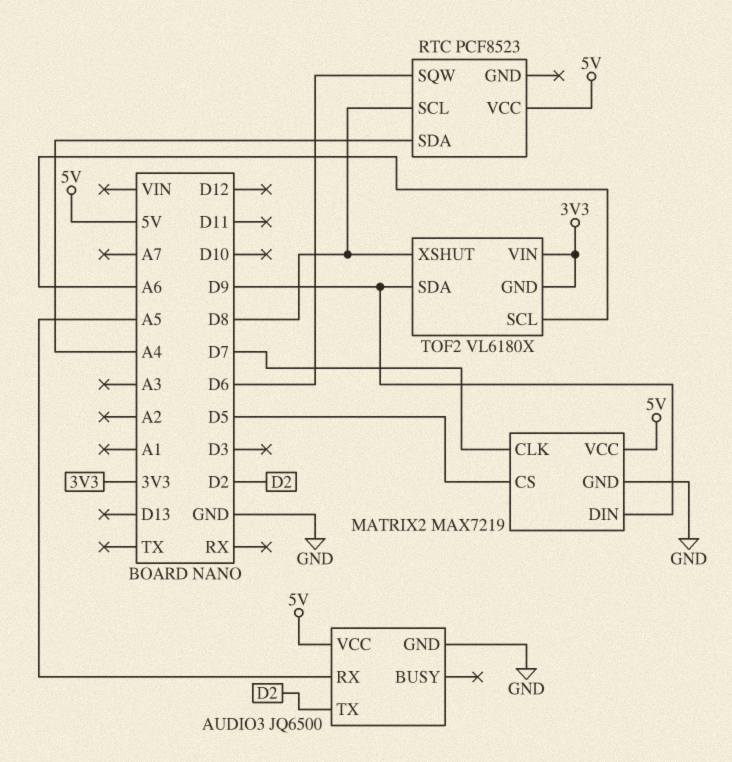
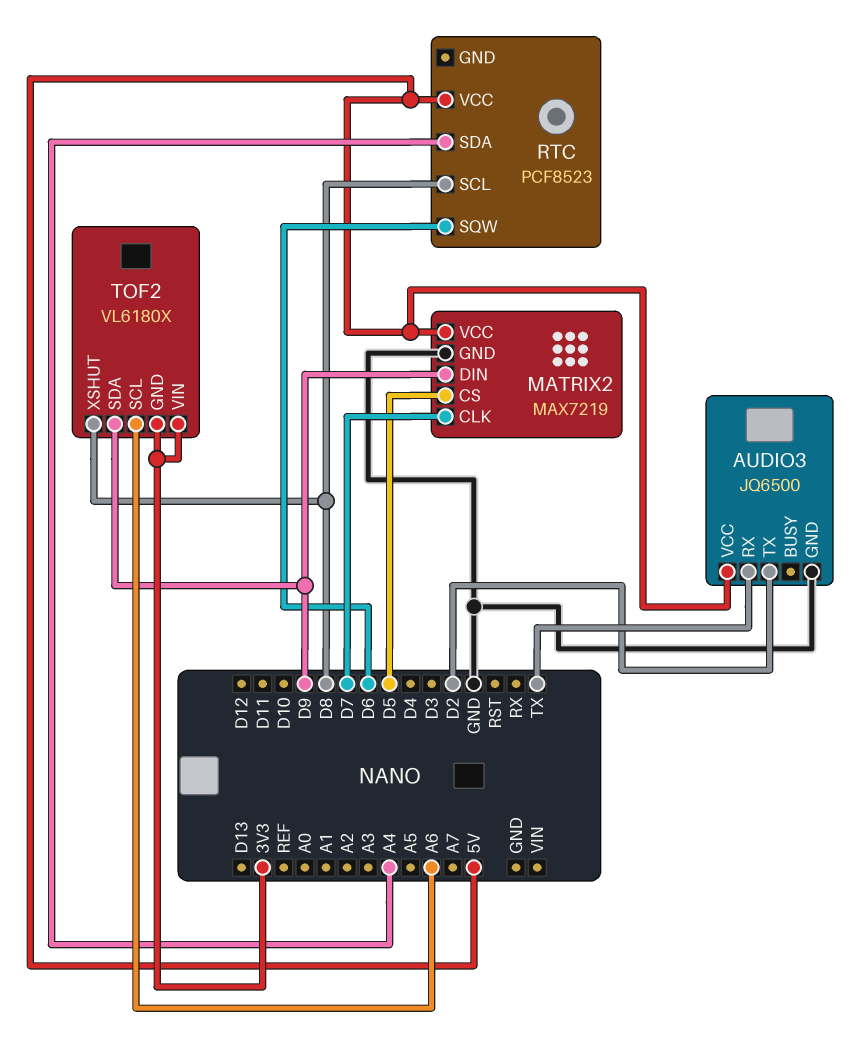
AUDIO3 pin RX: A5 -> TX

